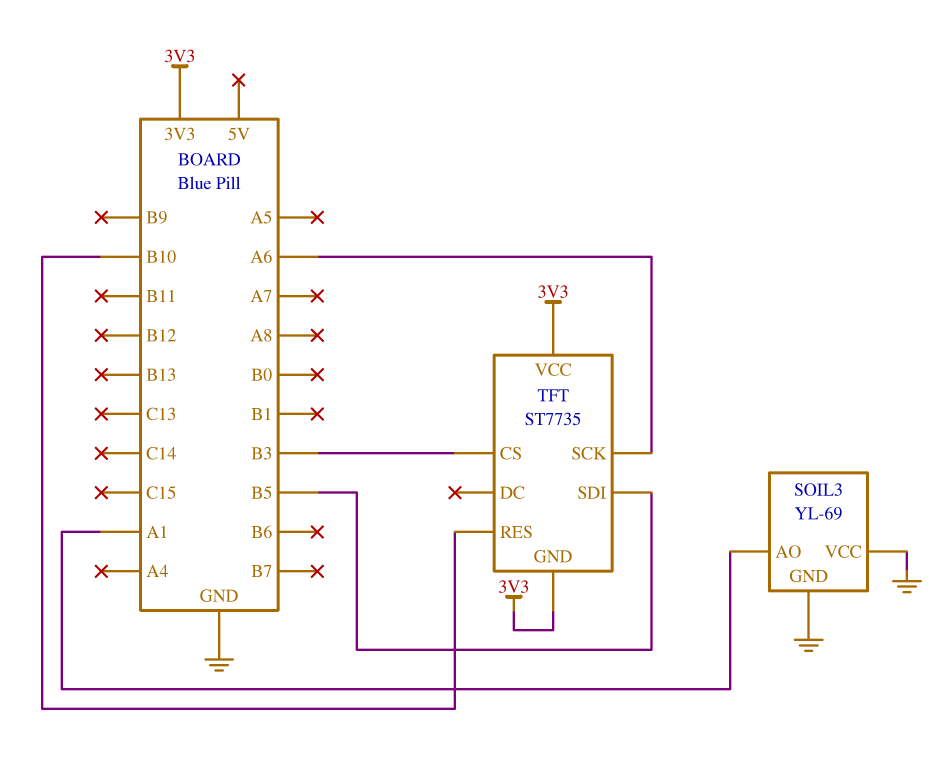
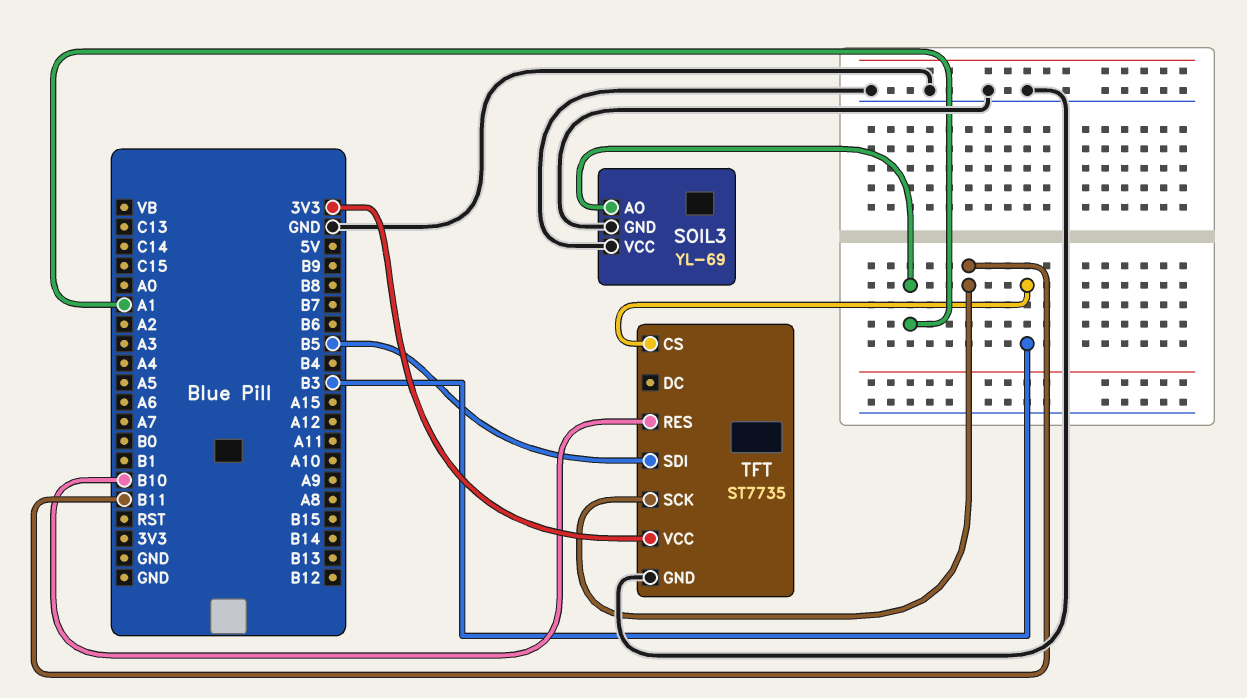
TFT pin GND: 3V3 -> GND
TFT pin SCK: A6 -> B11

